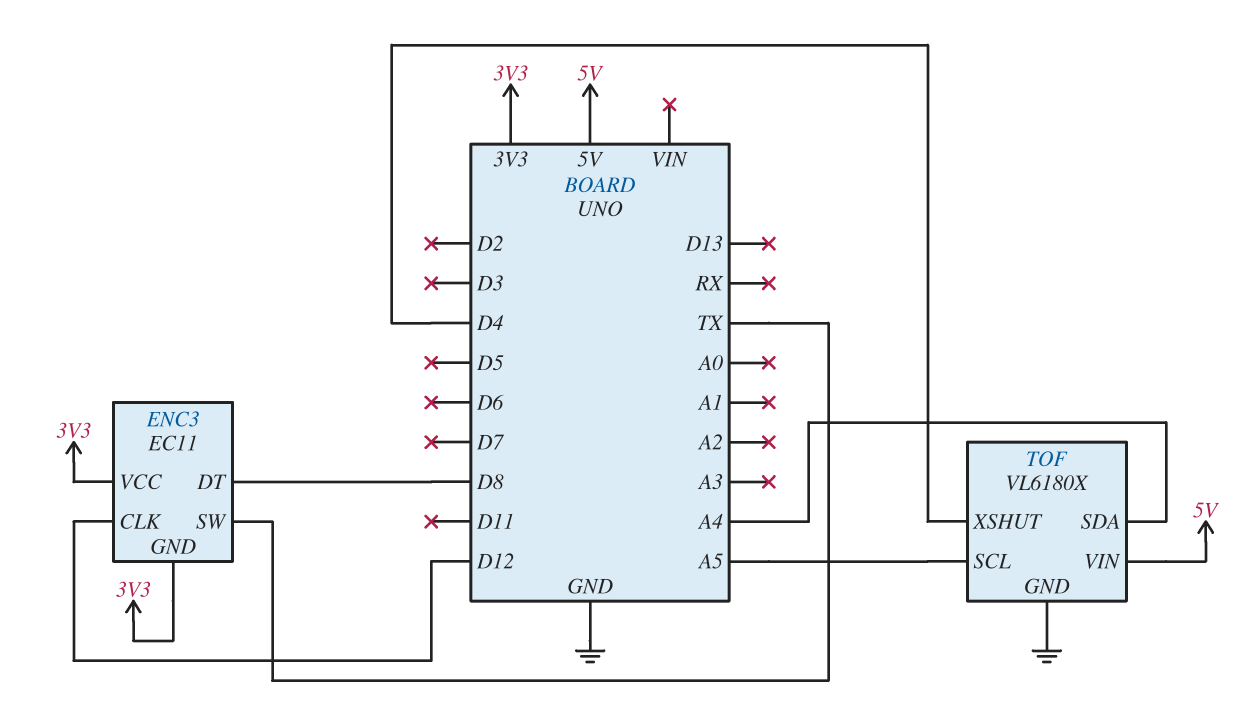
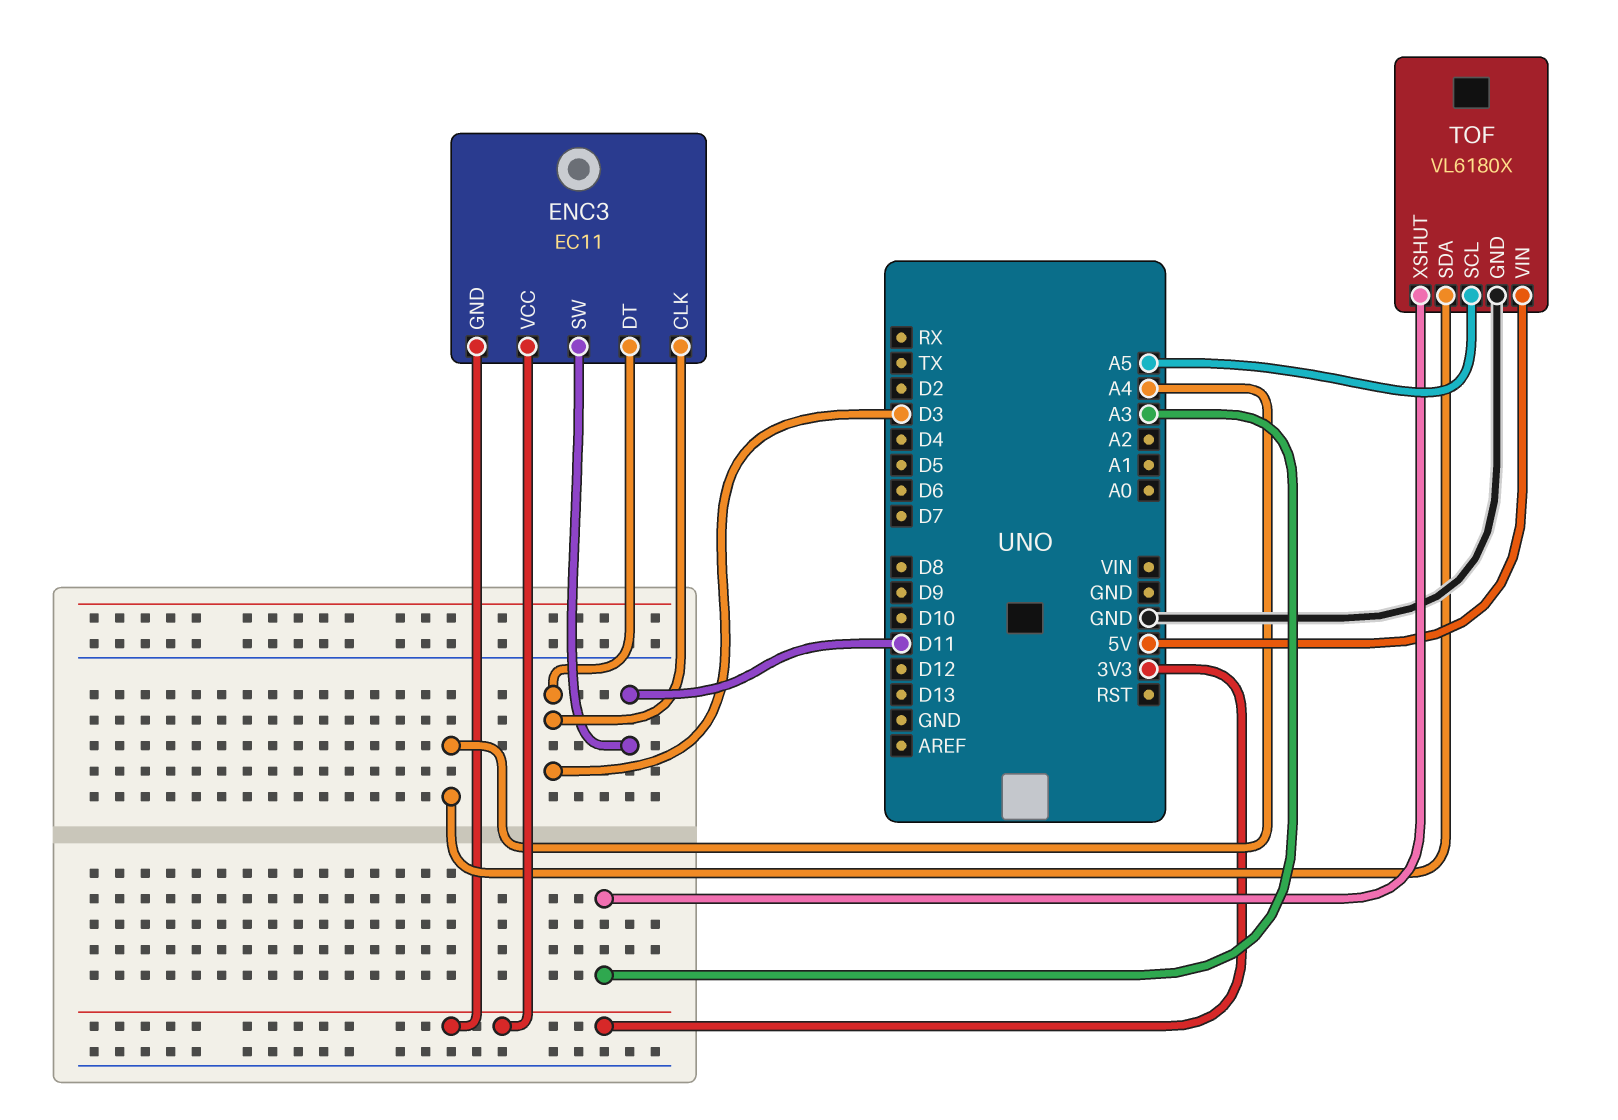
ENC3 pin CLK: D12 -> D3
ENC3 pin DT: D8 -> D3
ENC3 pin SW: TX -> D11
TOF pin XSHUT: D4 -> A3

